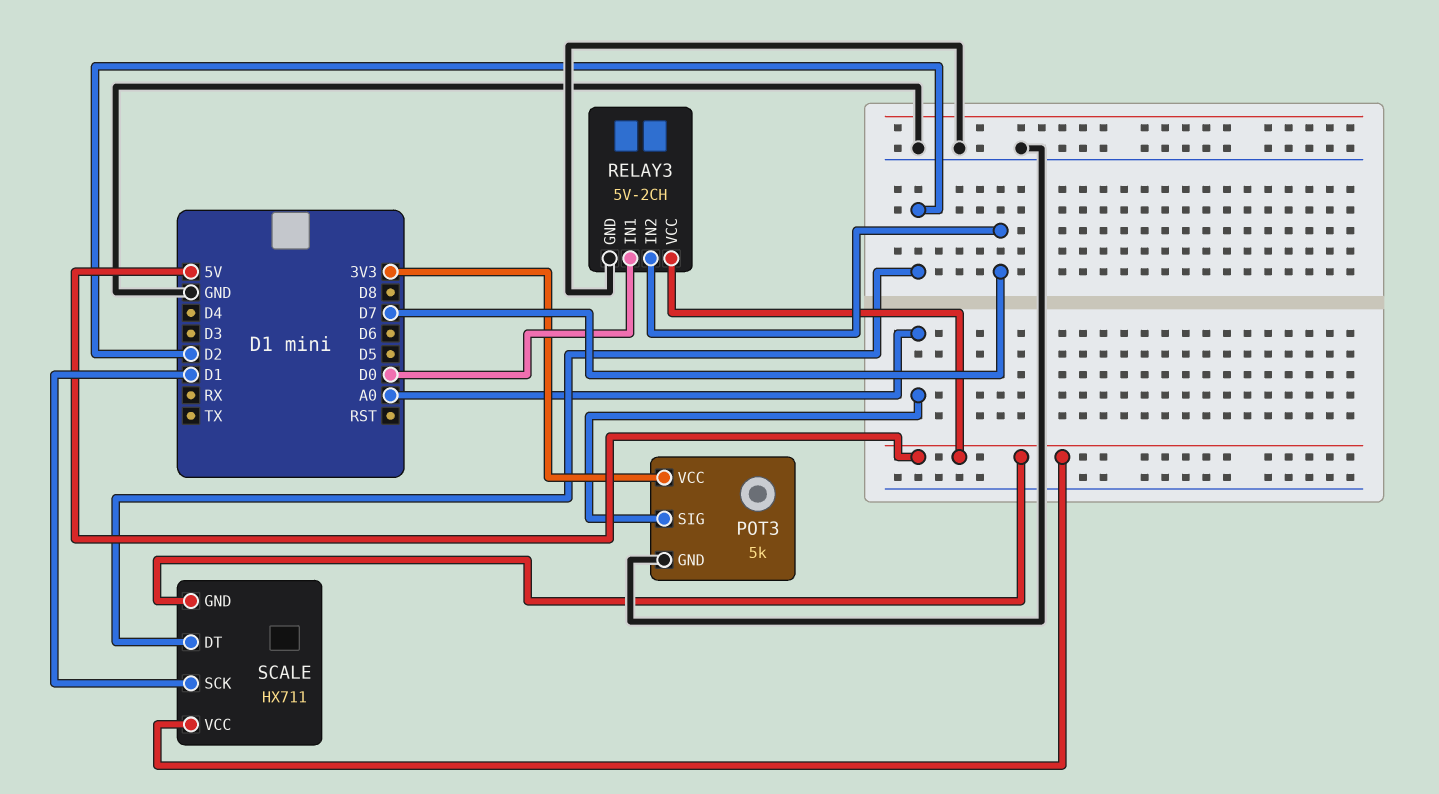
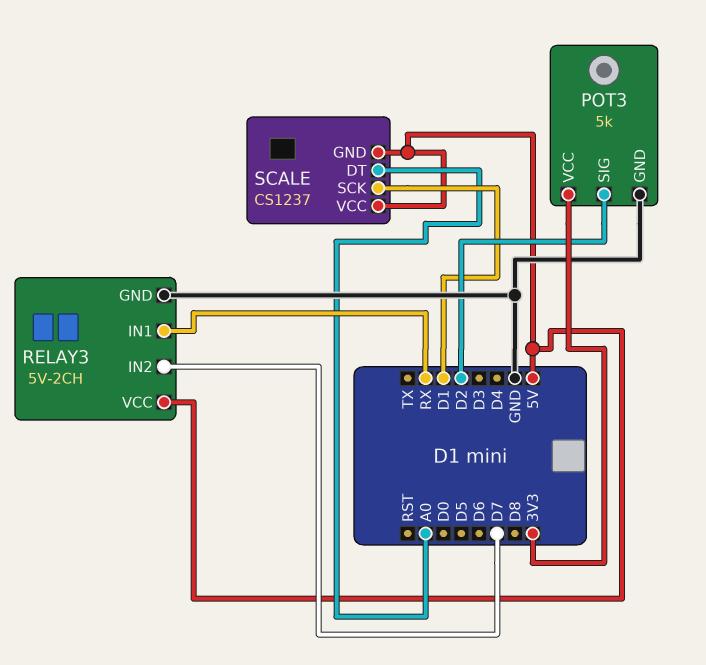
POT3 pin SIG: A0 -> D2
RELAY3 pin IN1: D0 -> RX
SCALE: HX711 -> CS1237
SCALE pin DT: D2 -> A0

